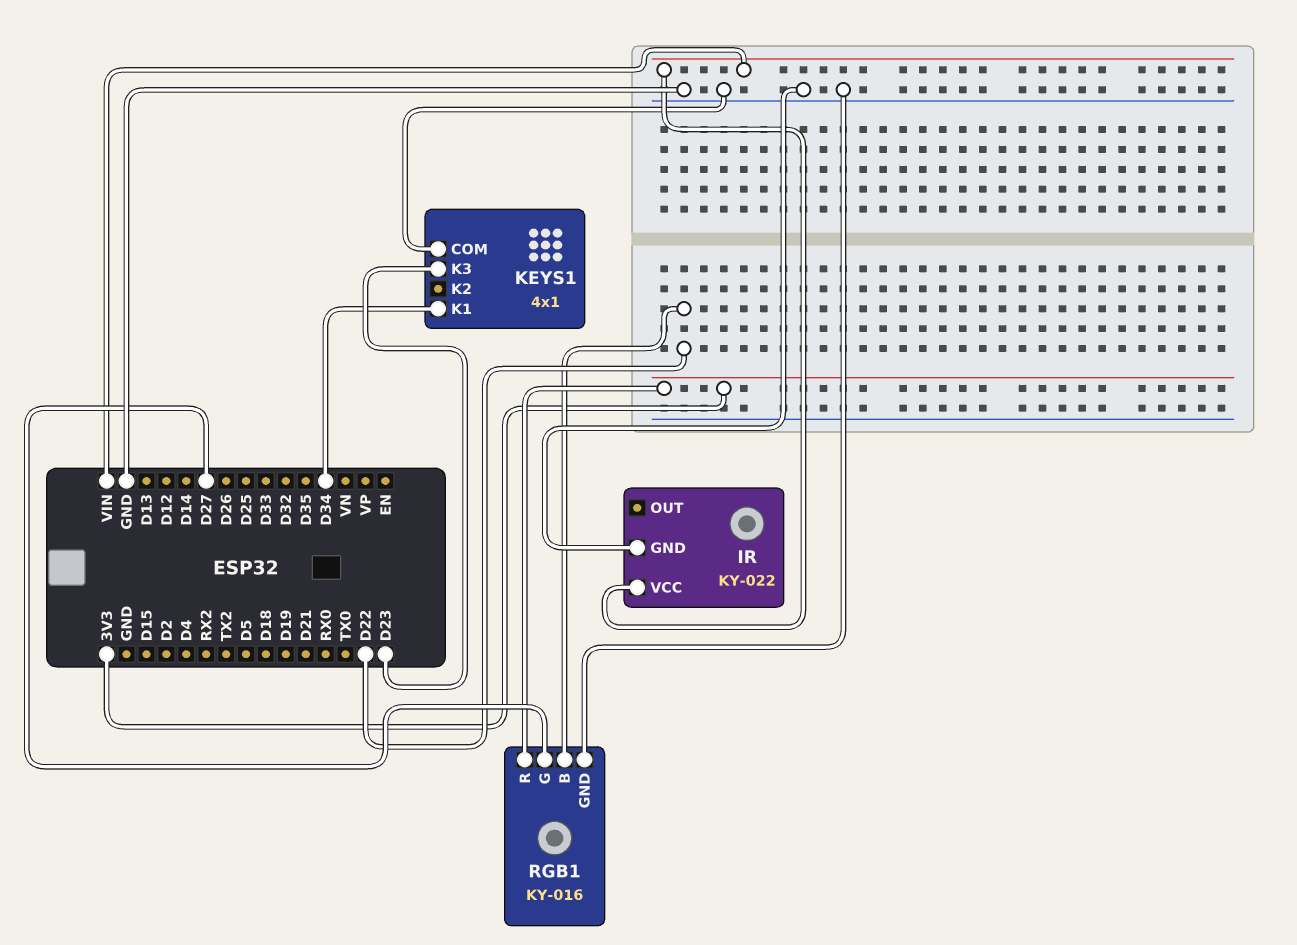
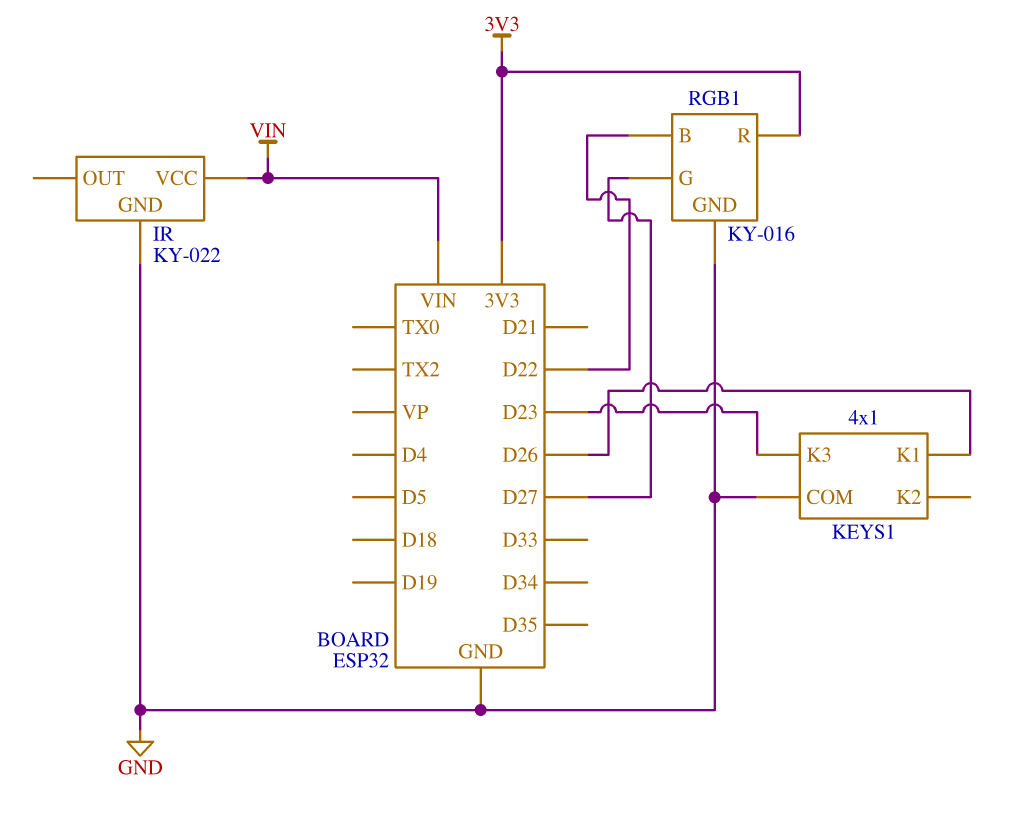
KEYS1 pin K1: D34 -> D26

